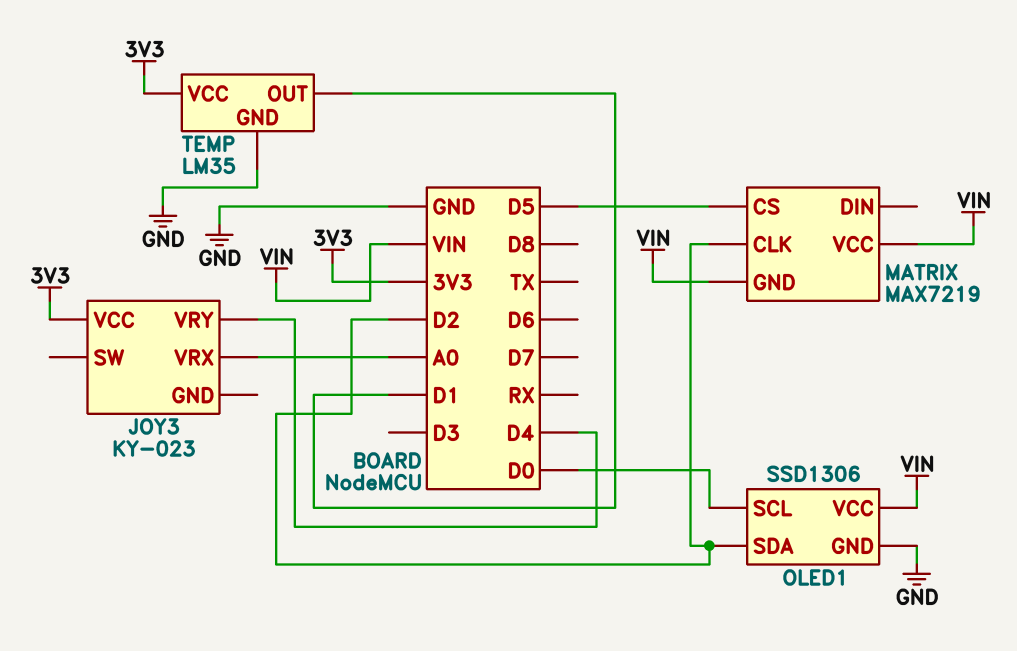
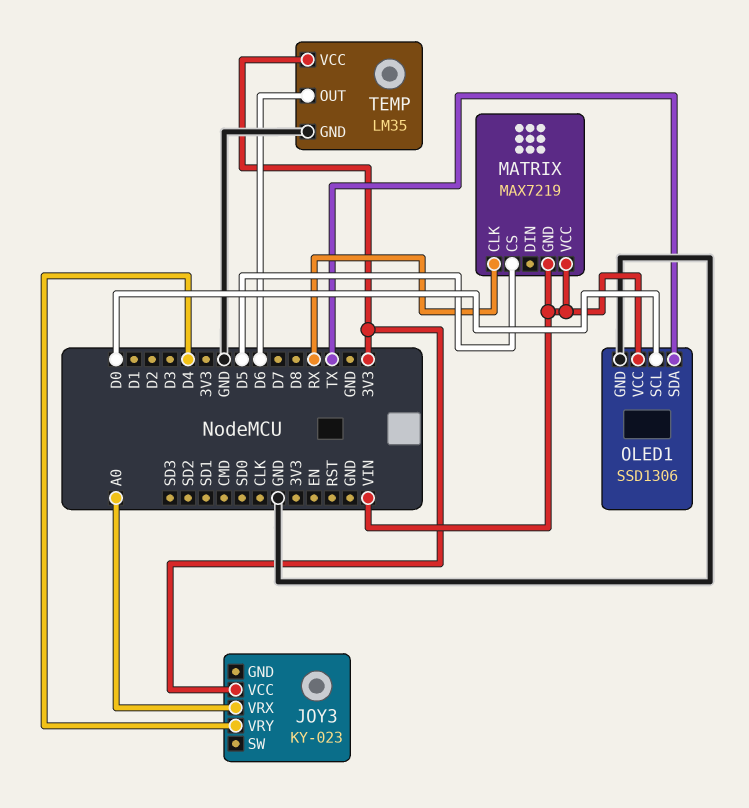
MATRIX pin CLK: D2 -> RX
OLED1 pin SDA: D2 -> TX
TEMP pin OUT: D1 -> D6

